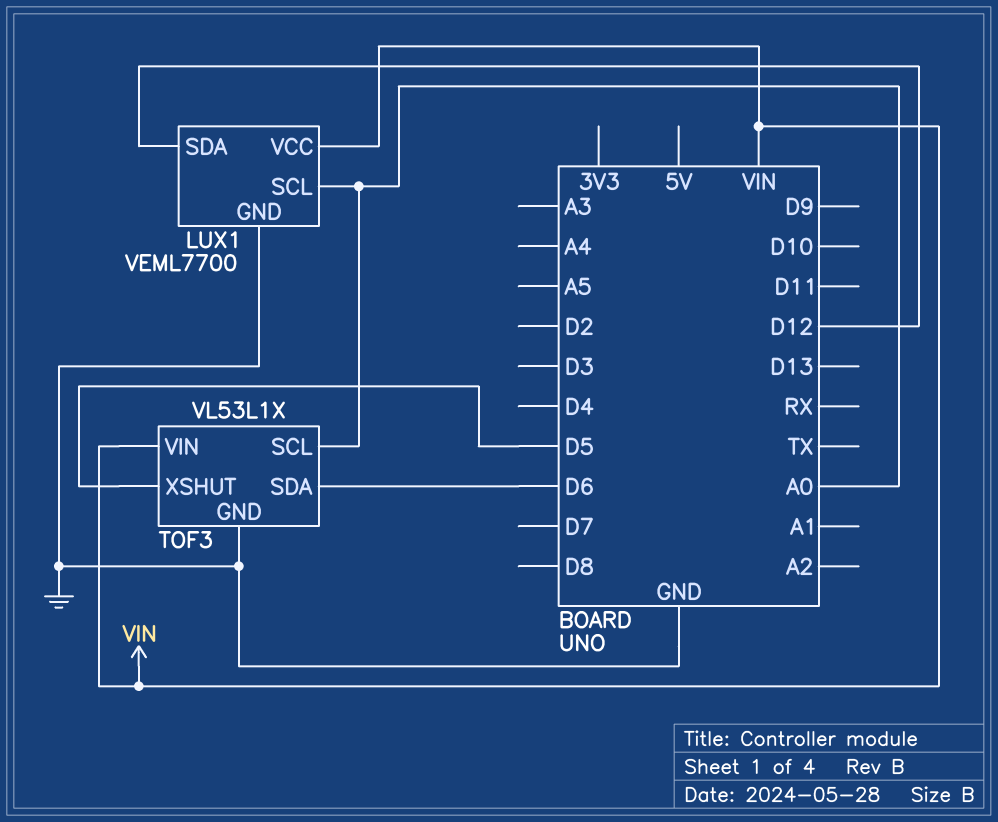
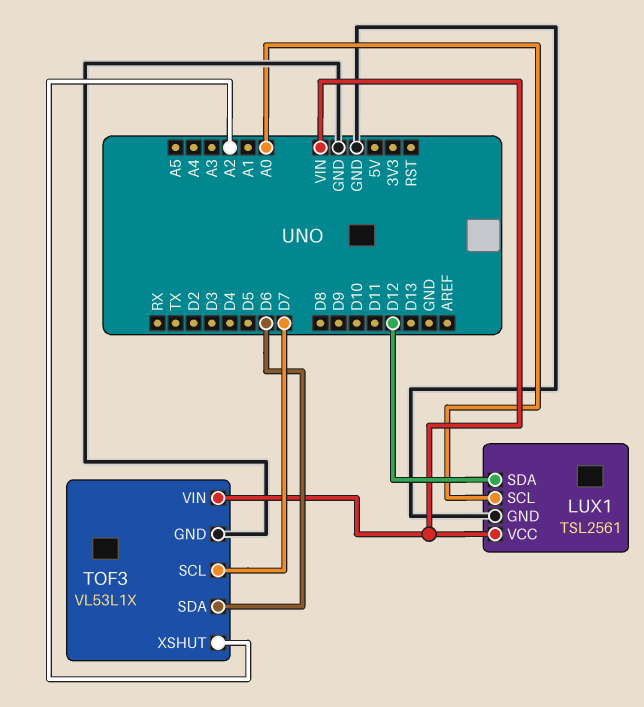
LUX1: VEML7700 -> TSL2561
TOF3 pin SCL: A0 -> D7
TOF3 pin XSHUT: D5 -> A2

